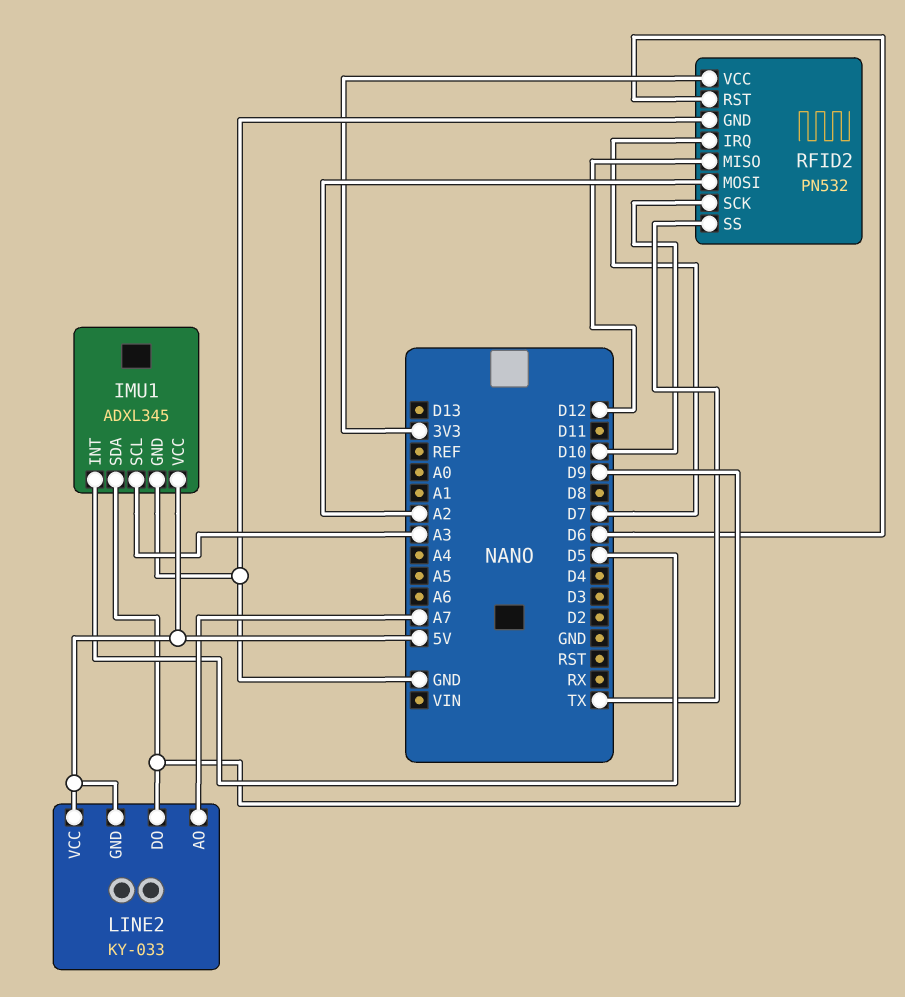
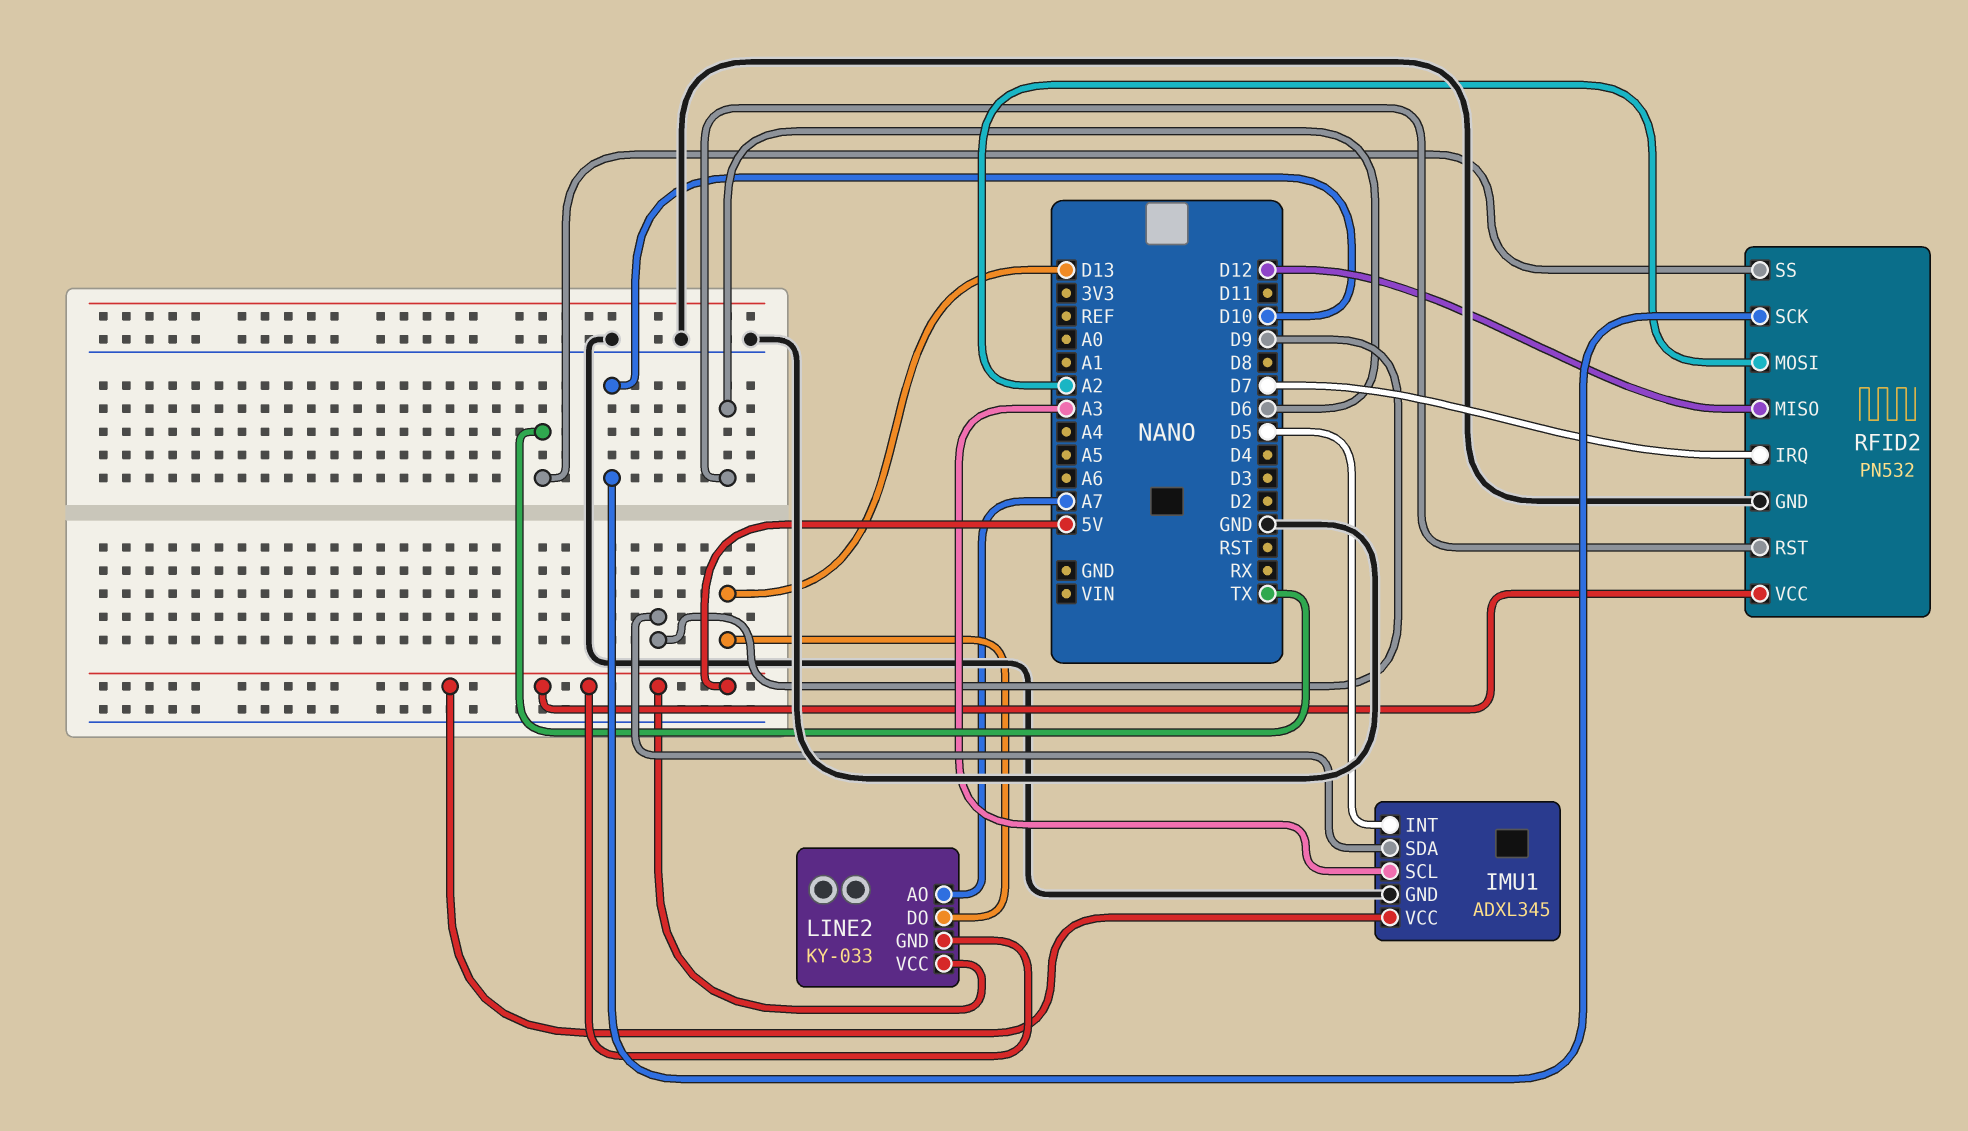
LINE2 pin DO: D9 -> D13
RFID2 pin VCC: 3V3 -> 5V

